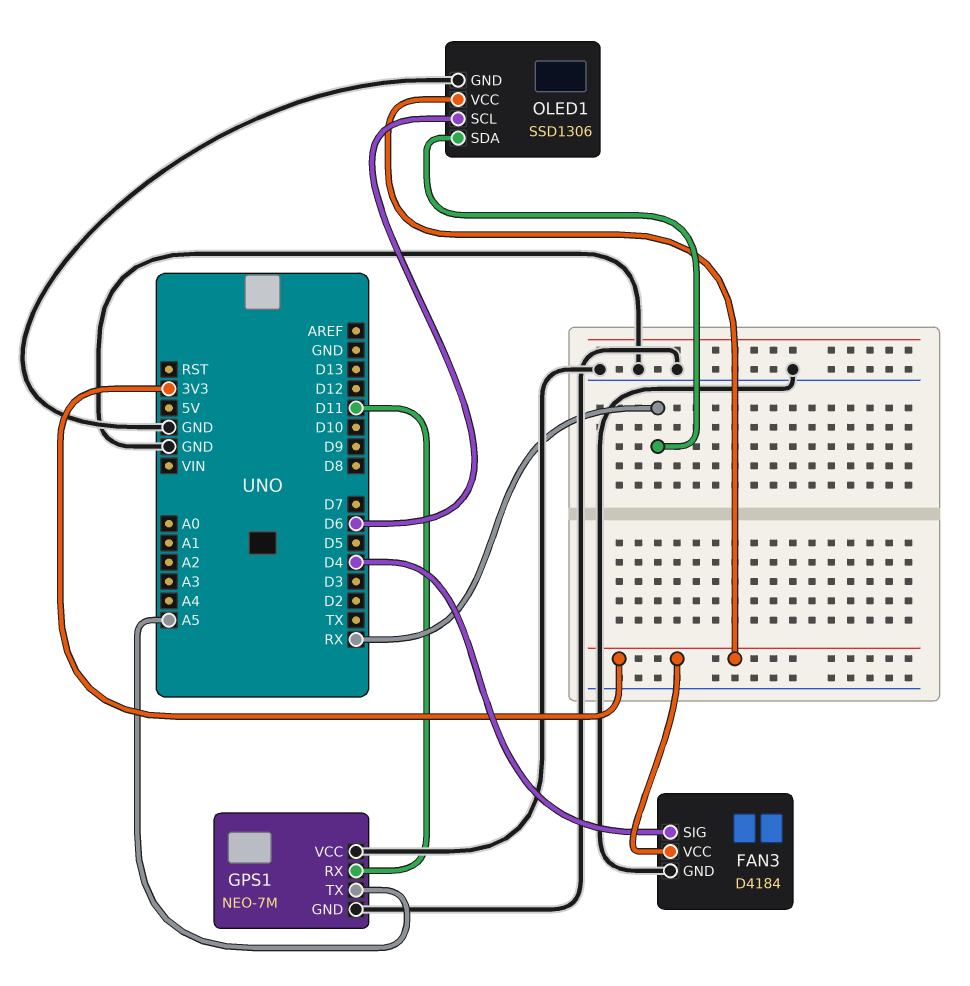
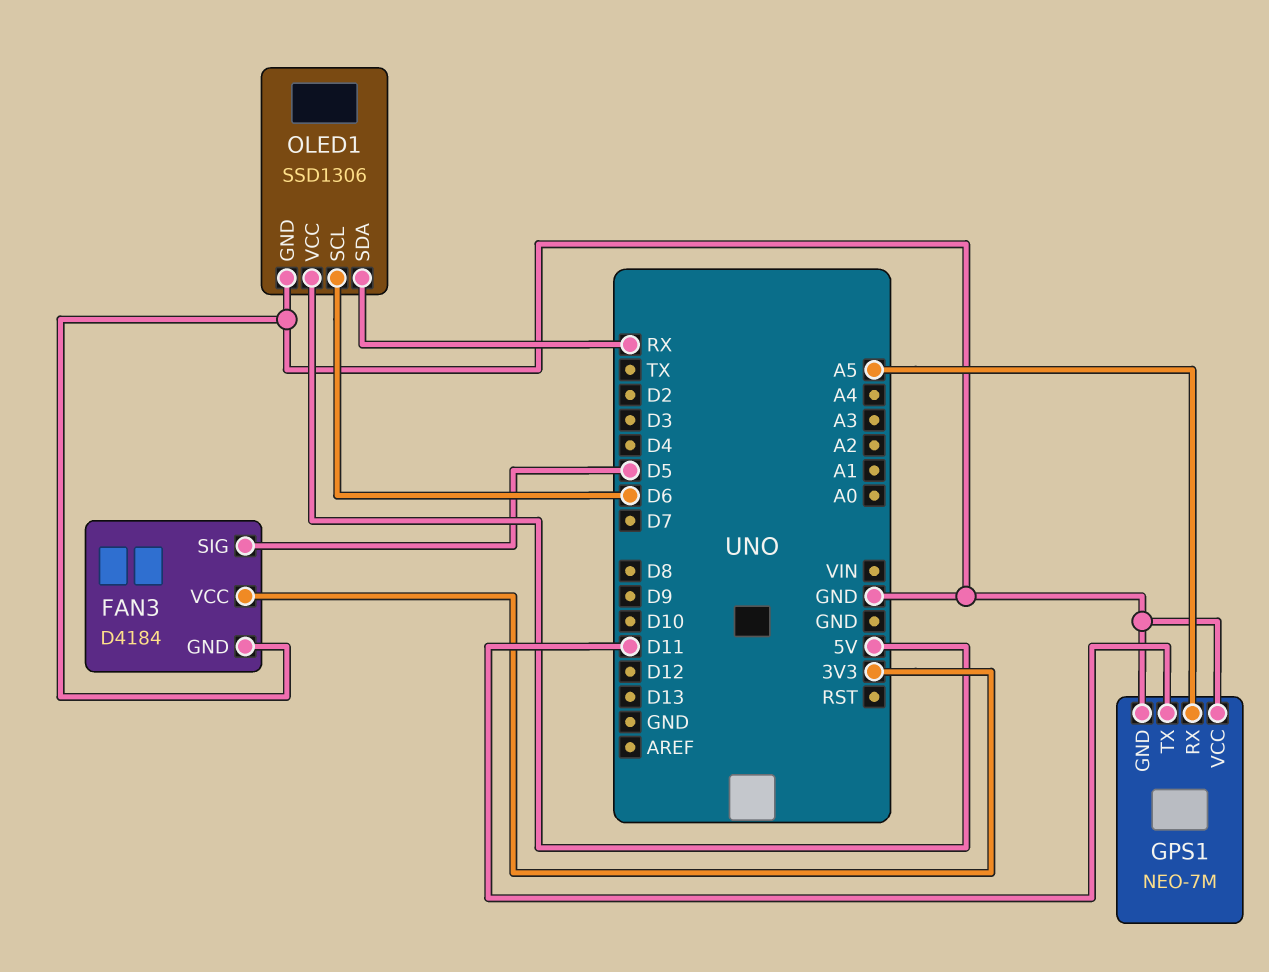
FAN3 pin SIG: D4 -> D5
GPS1 pin RX: D11 -> A5
GPS1 pin TX: A5 -> D11
OLED1 pin VCC: 3V3 -> 5V

